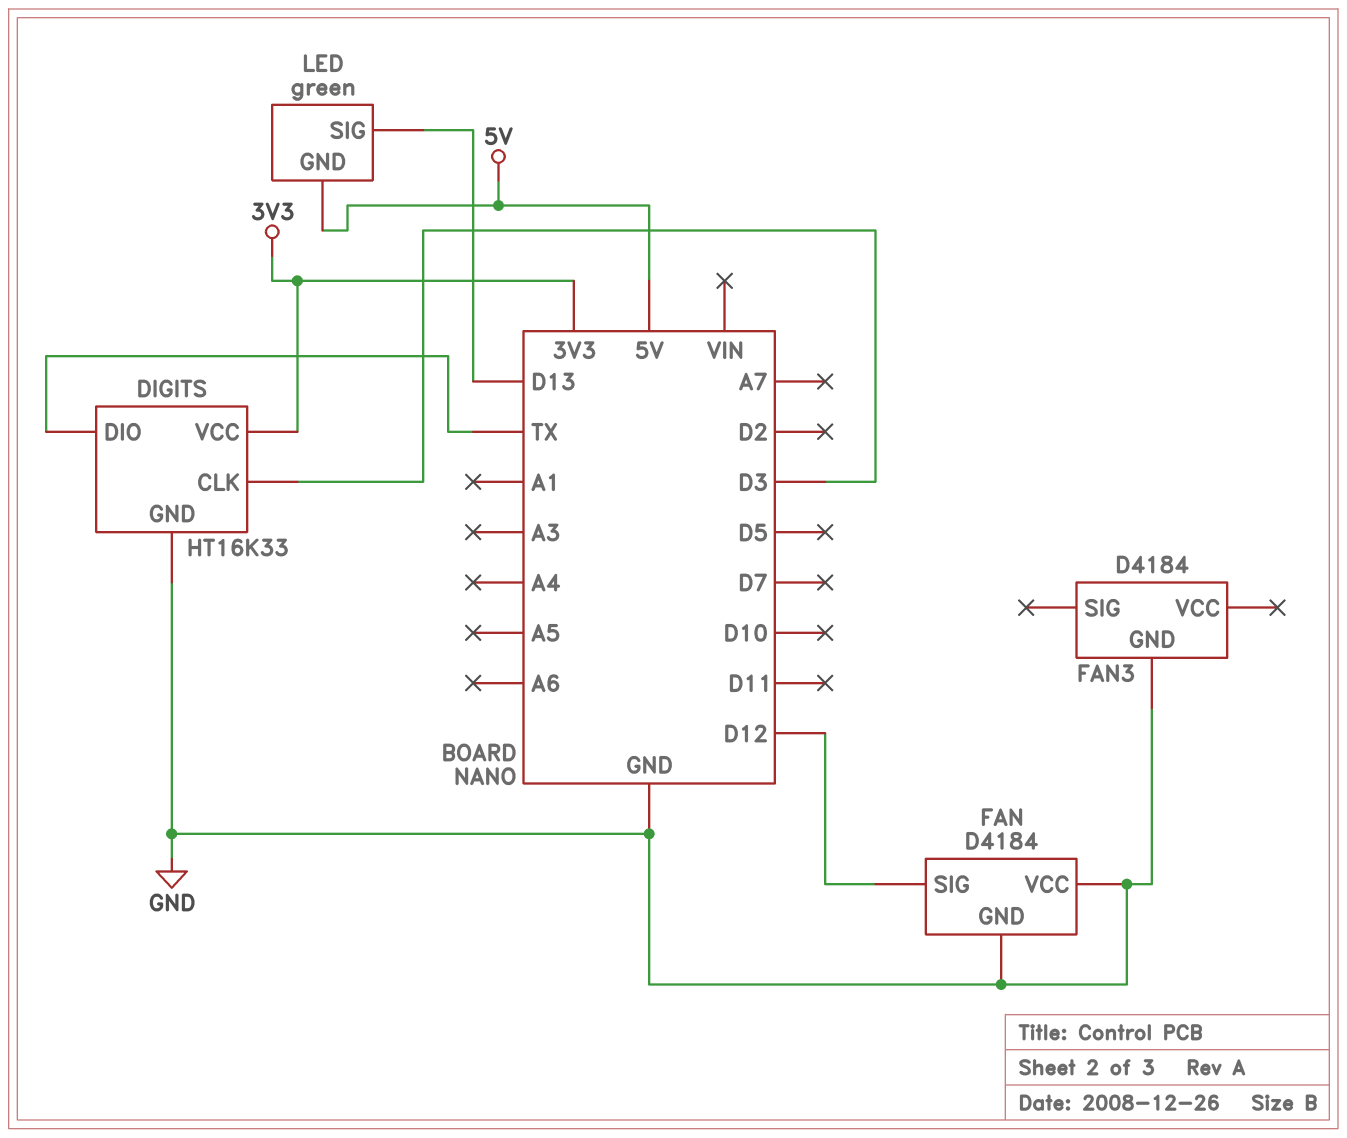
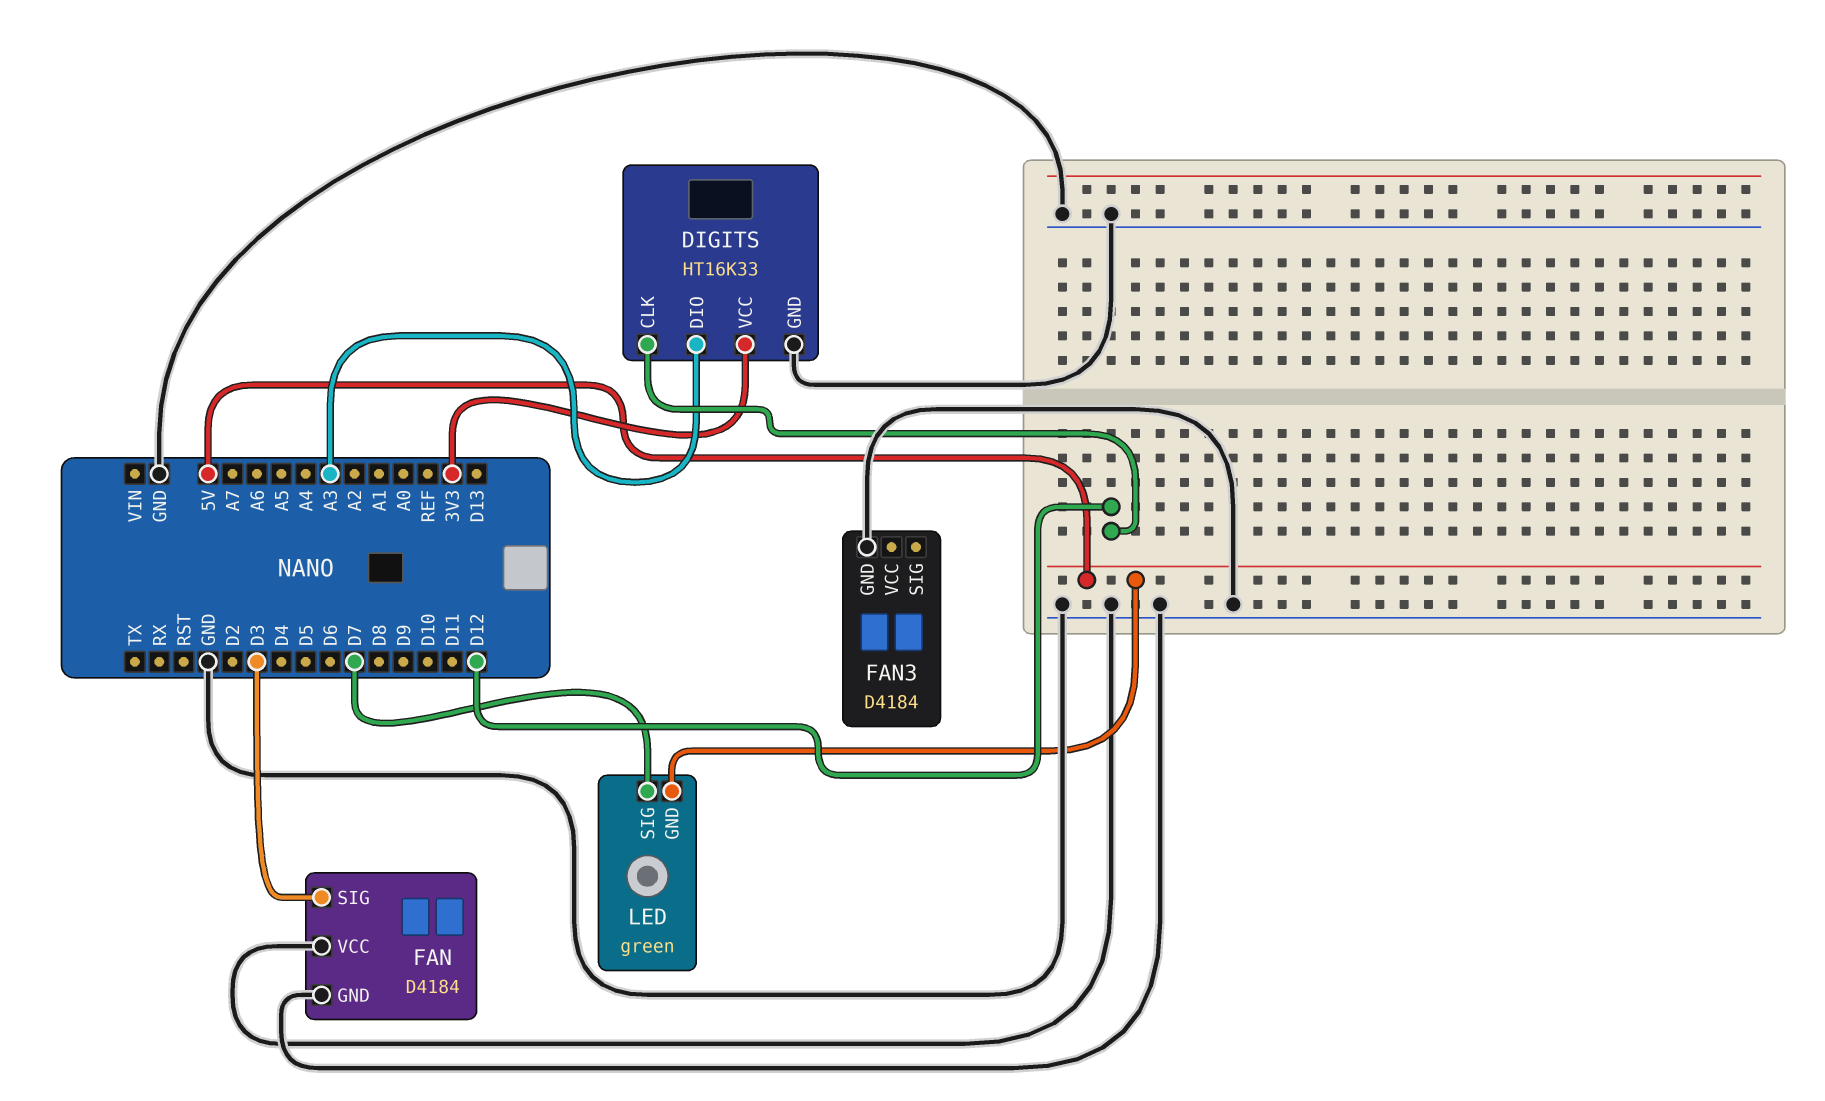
DIGITS pin CLK: D3 -> D12
DIGITS pin DIO: TX -> A3
FAN pin SIG: D12 -> D3
LED pin SIG: D13 -> D7

